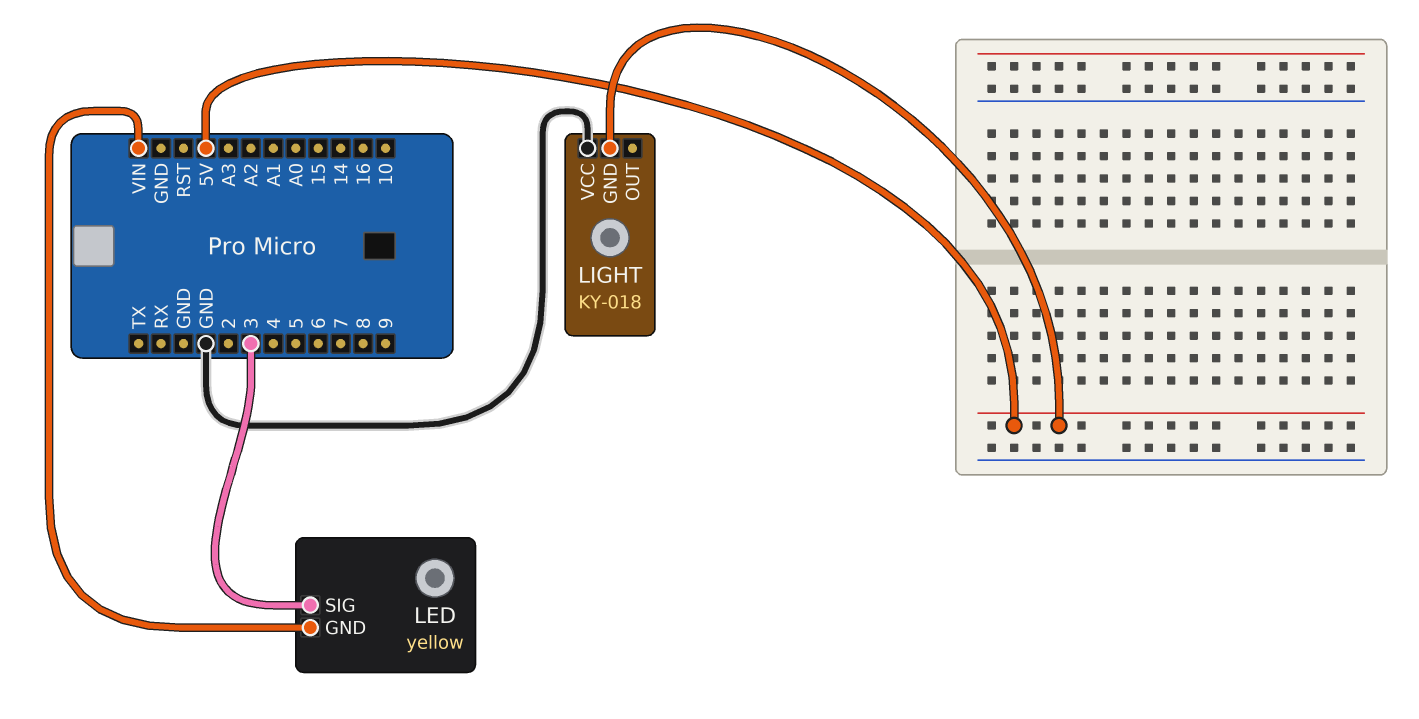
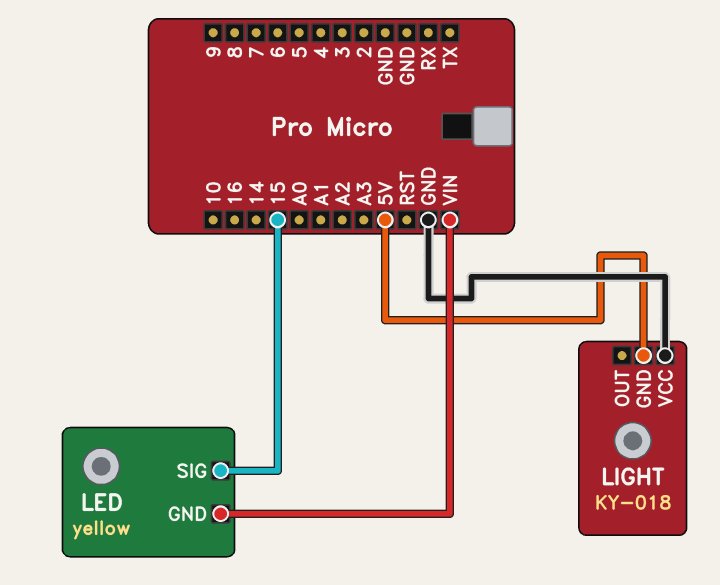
LED pin SIG: 3 -> 15

